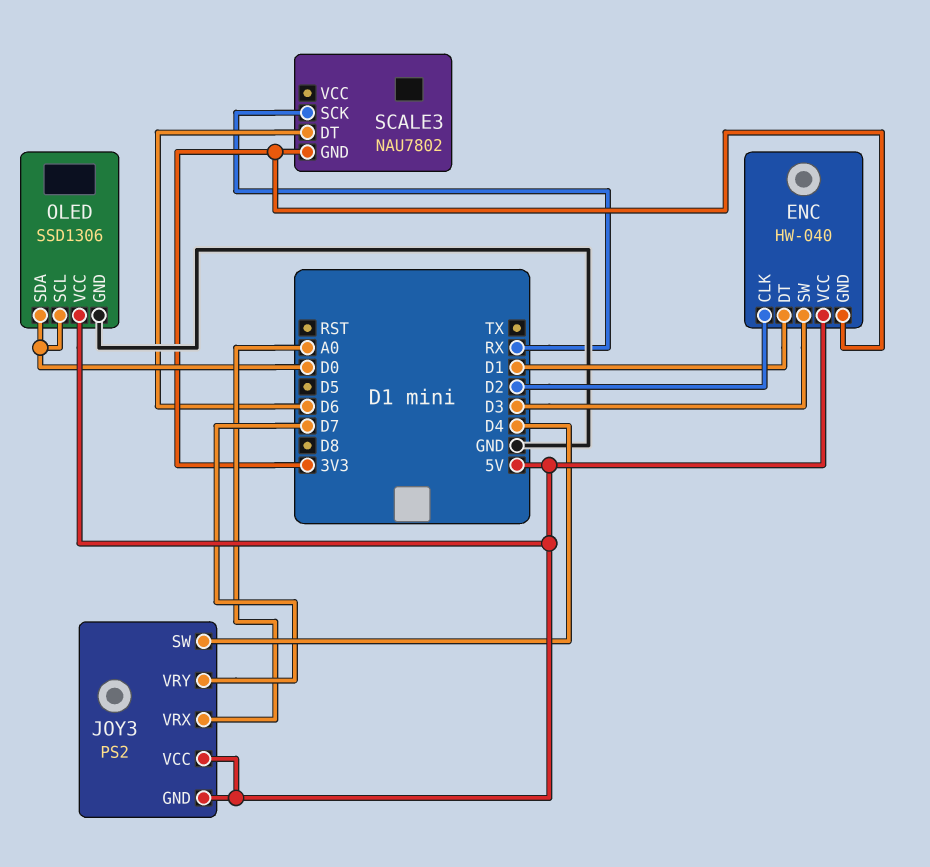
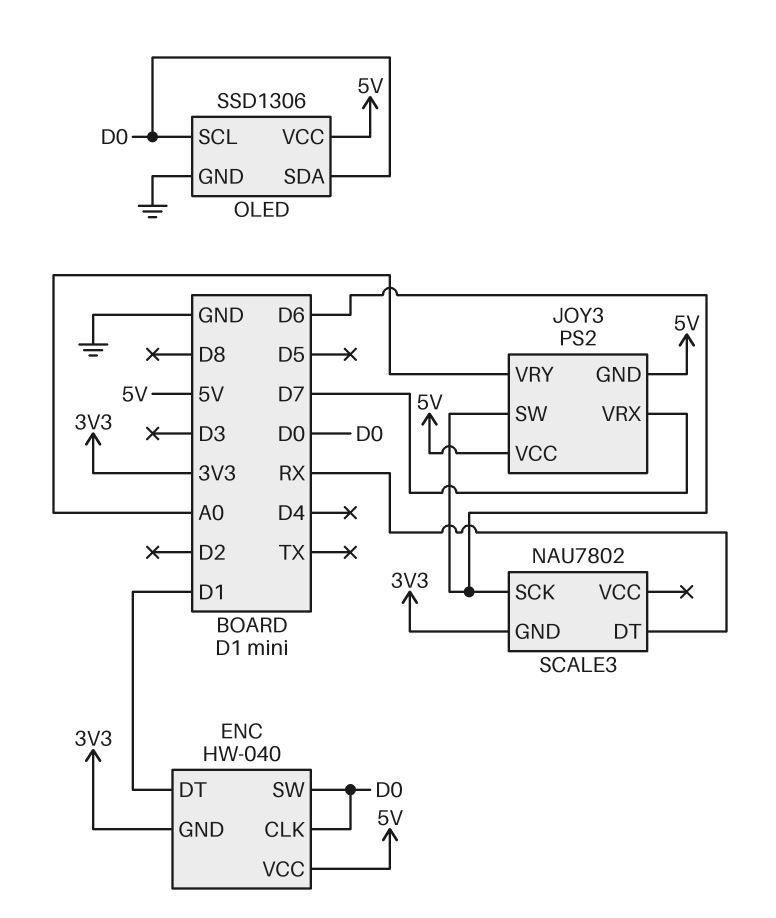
ENC pin CLK: D2 -> D0
ENC pin SW: D3 -> D0
JOY3 pin SW: D4 -> D6
JOY3 pin VRX: A0 -> D7
JOY3 pin VRY: D7 -> A0
SCALE3 pin DT: D6 -> RX
SCALE3 pin SCK: RX -> D6

